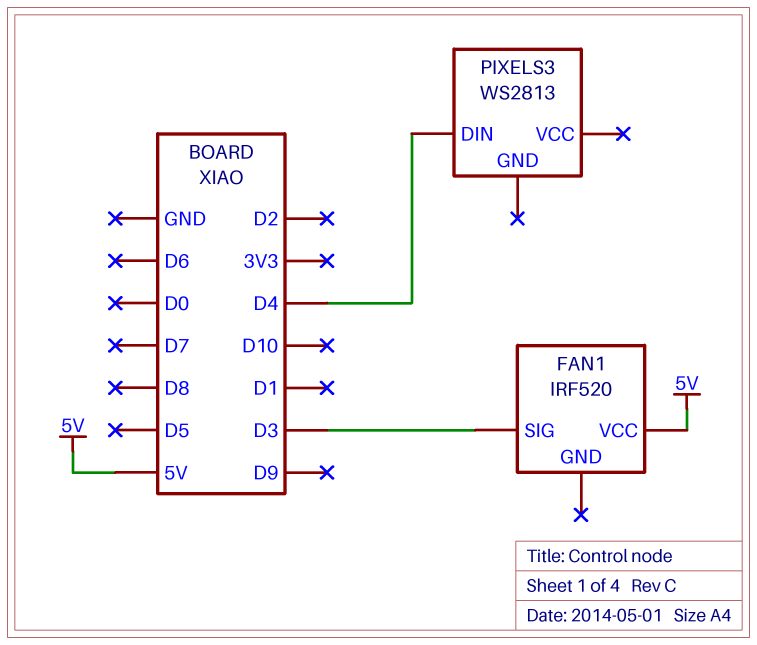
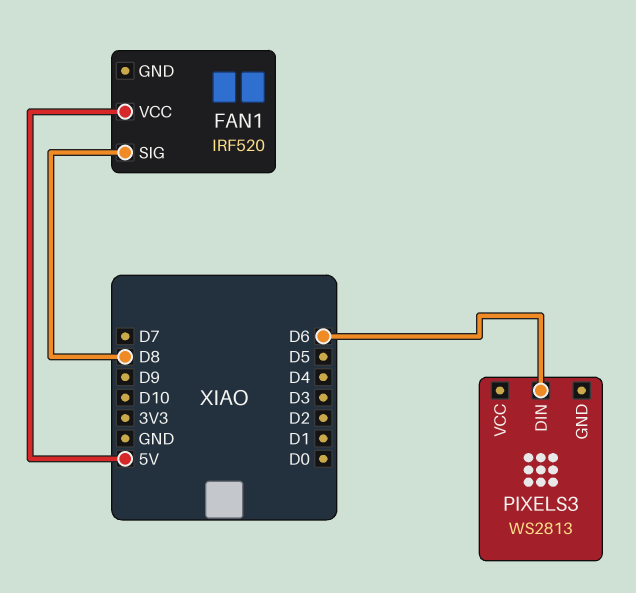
FAN1 pin SIG: D3 -> D8
PIXELS3 pin DIN: D4 -> D6

